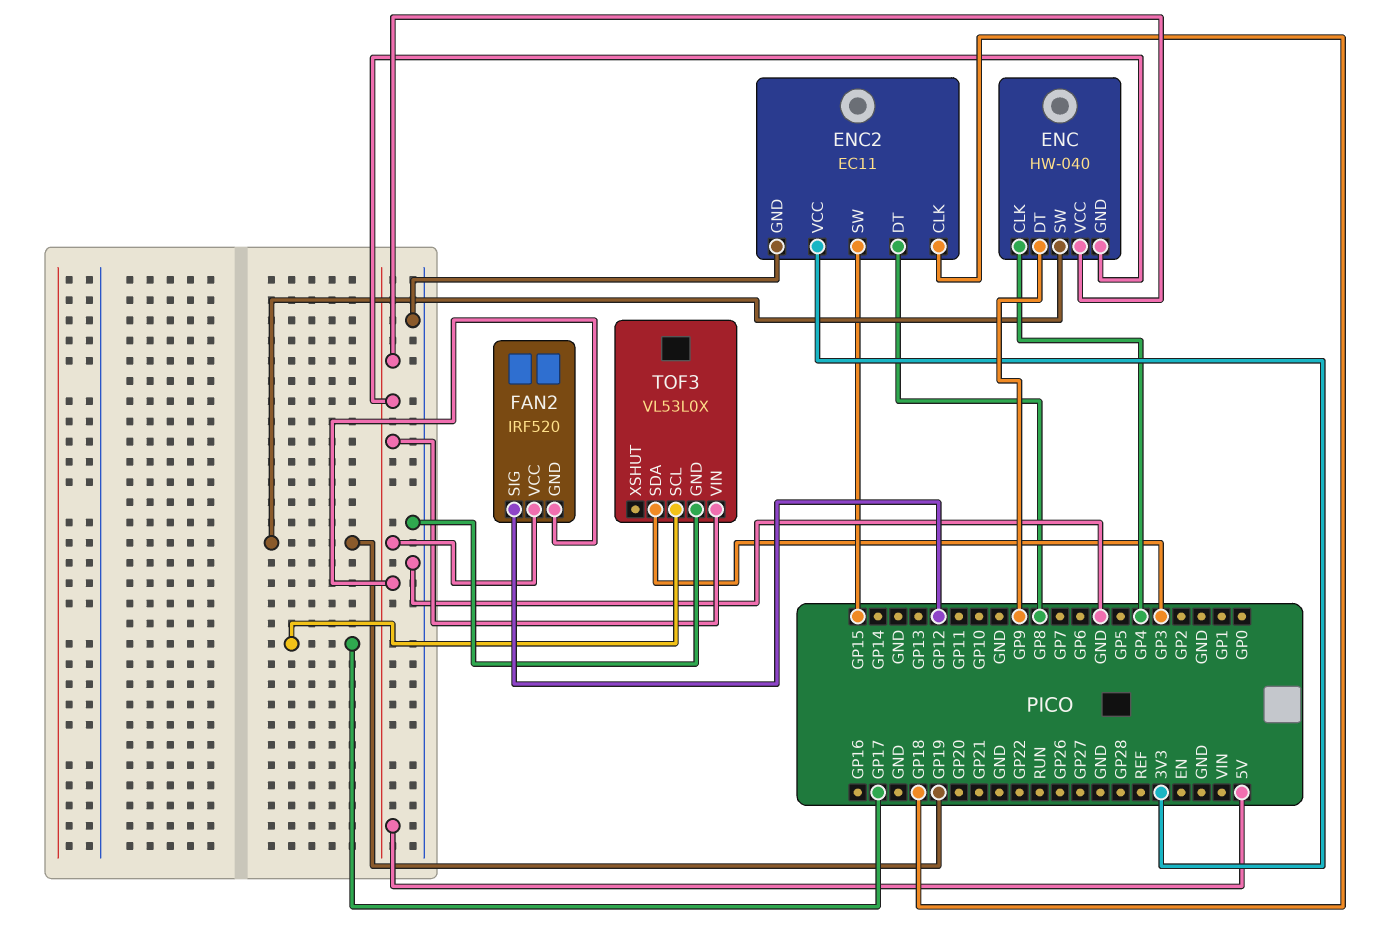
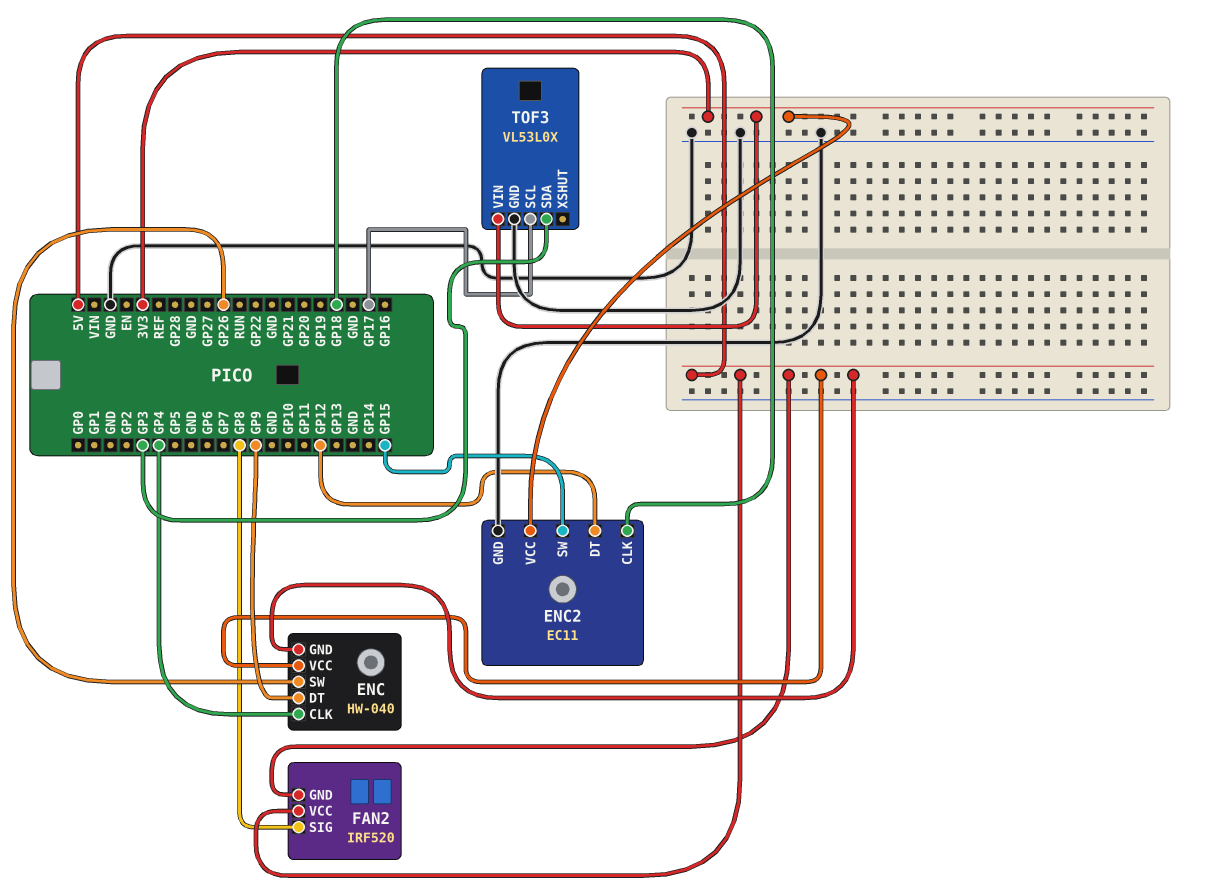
ENC pin SW: GP19 -> GP26
ENC2 pin DT: GP8 -> GP12
FAN2 pin SIG: GP12 -> GP8
TOF3 pin VIN: 5V -> 3V3

